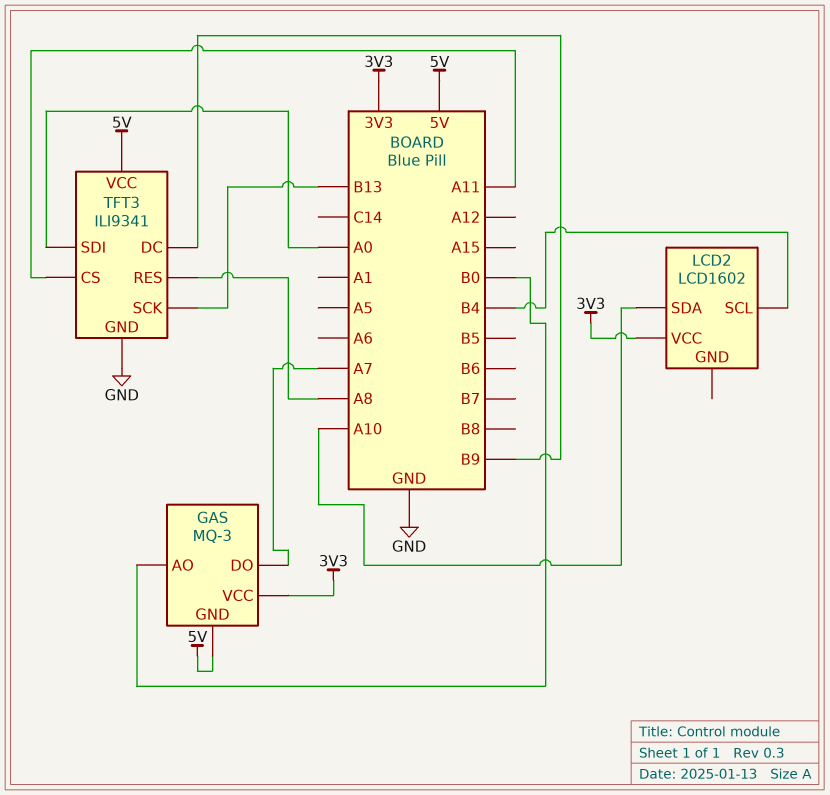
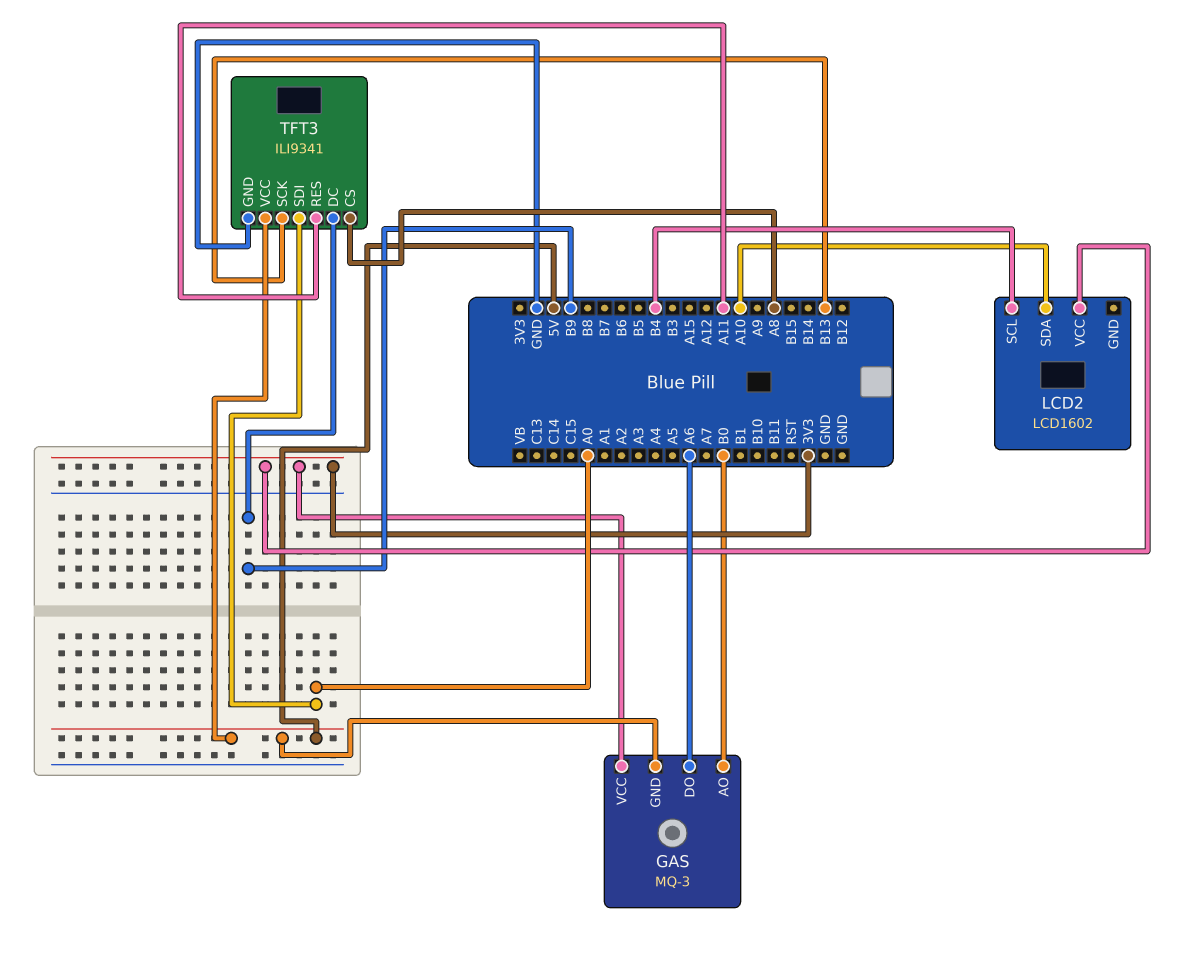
GAS pin DO: A7 -> A6
TFT3 pin CS: A11 -> A8
TFT3 pin RES: A8 -> A11

